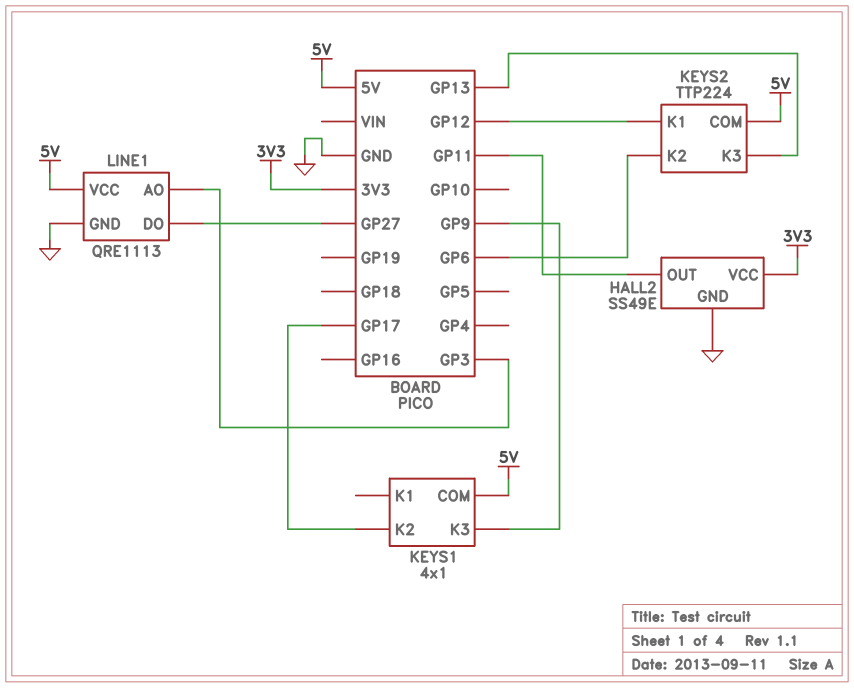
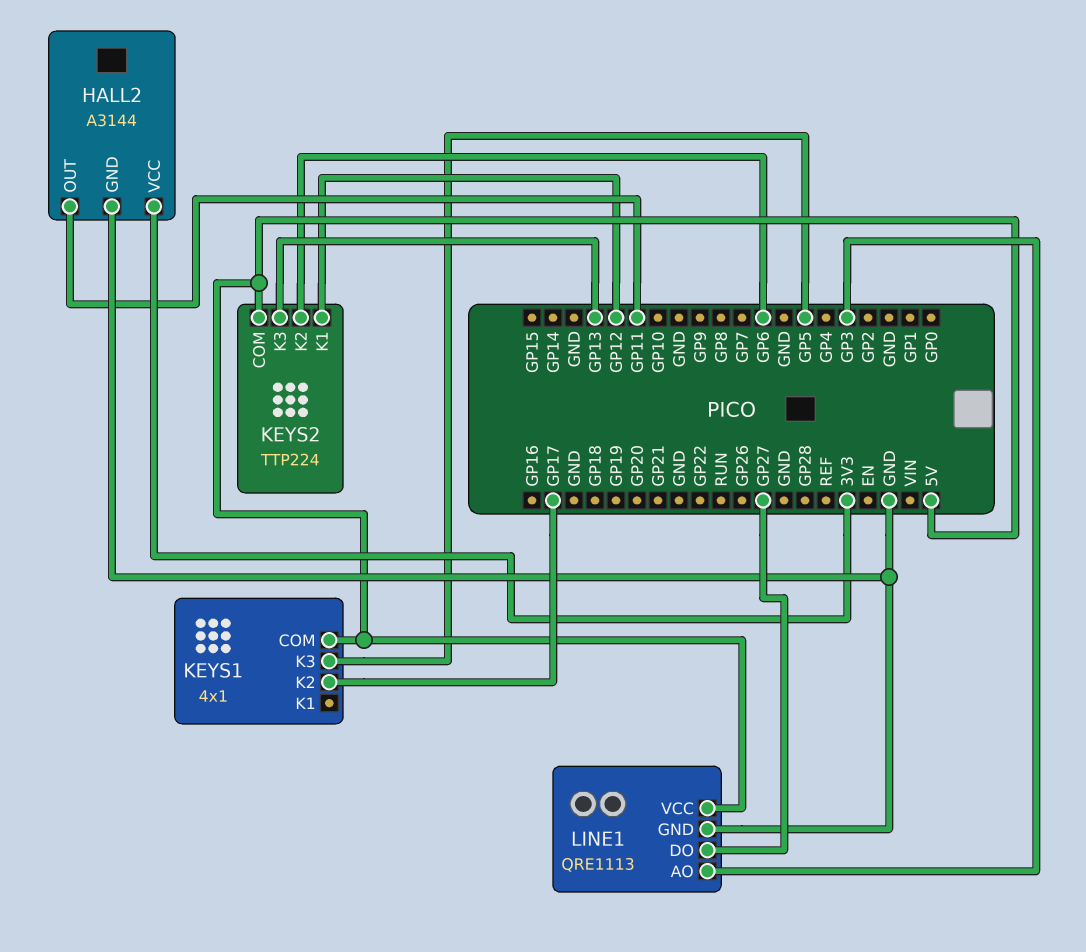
HALL2: SS49E -> A3144
KEYS1 pin K3: GP9 -> GP5

